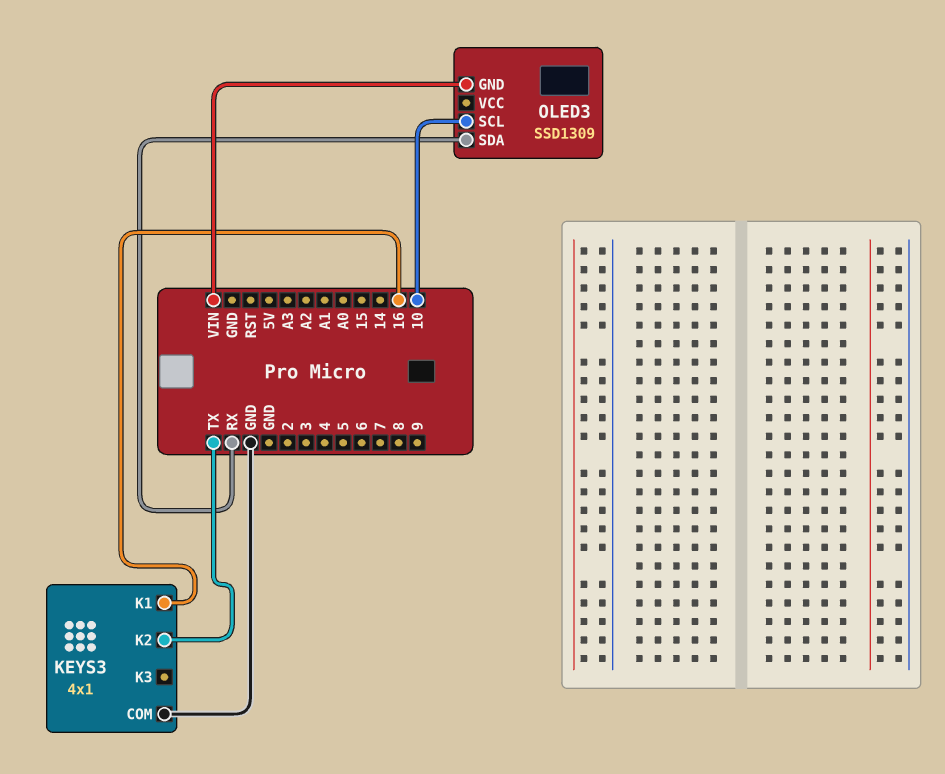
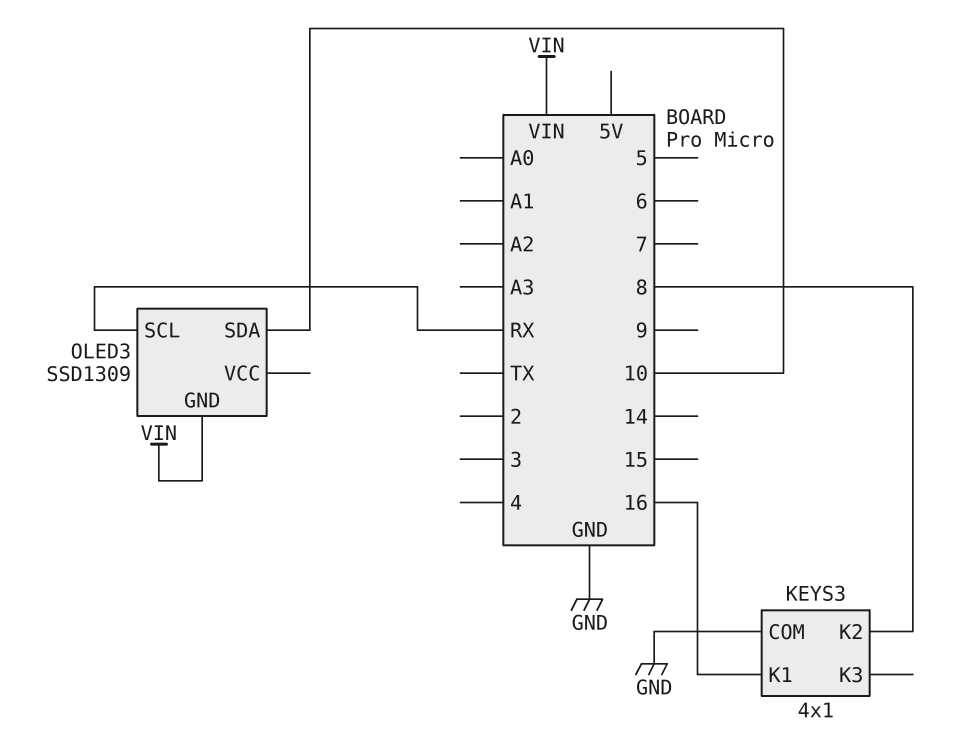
KEYS3 pin K2: TX -> 8
OLED3 pin SCL: 10 -> RX
OLED3 pin SDA: RX -> 10

